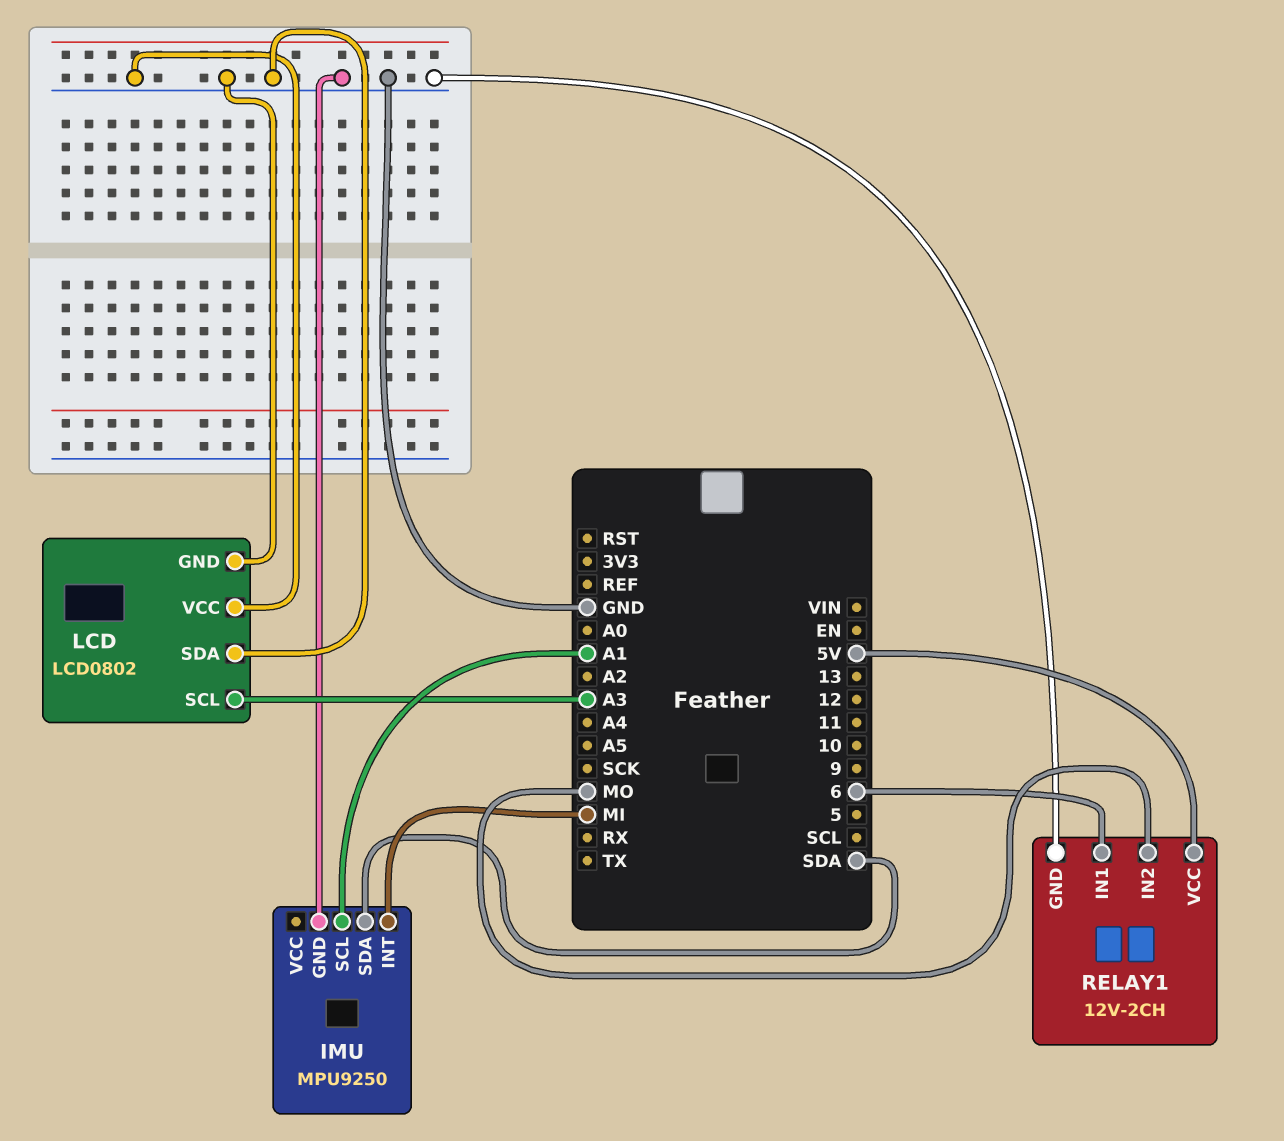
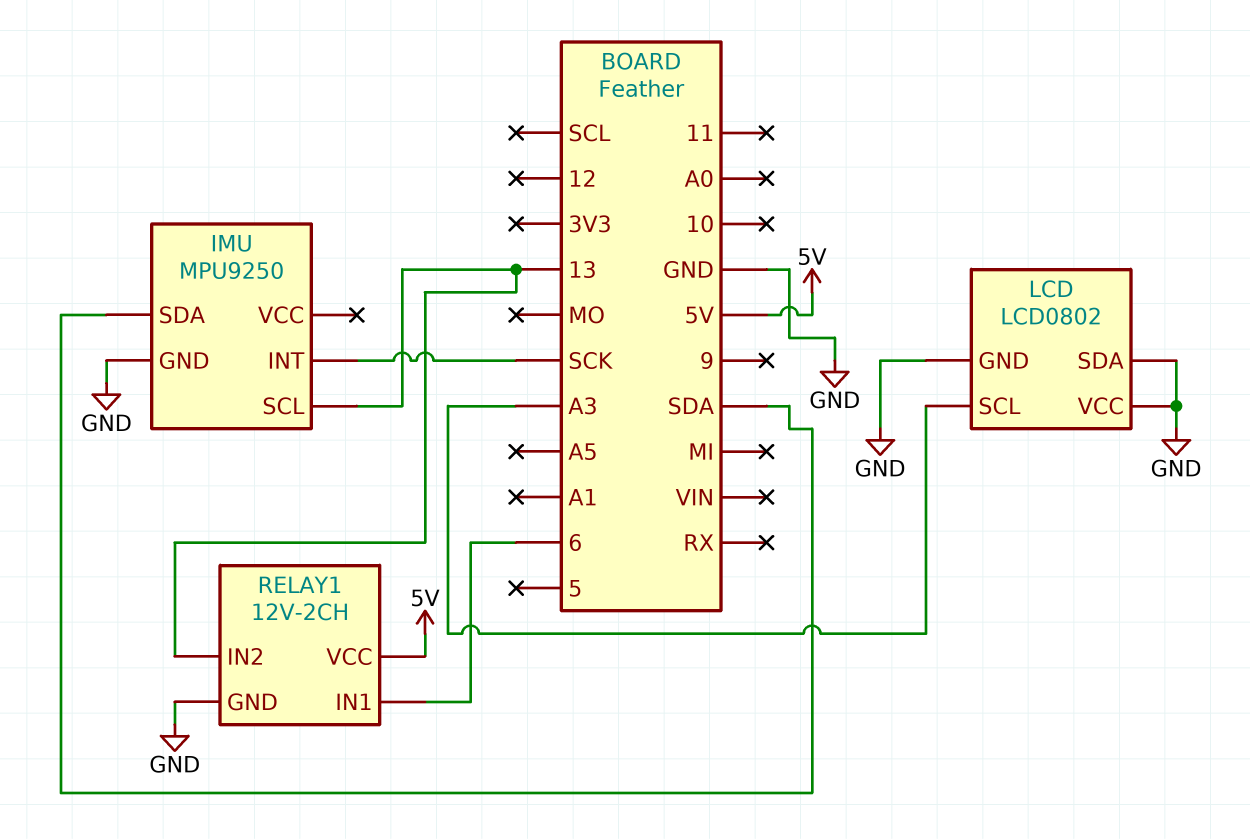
IMU pin INT: MI -> SCK
IMU pin SCL: A1 -> 13
RELAY1 pin IN2: MO -> 13

